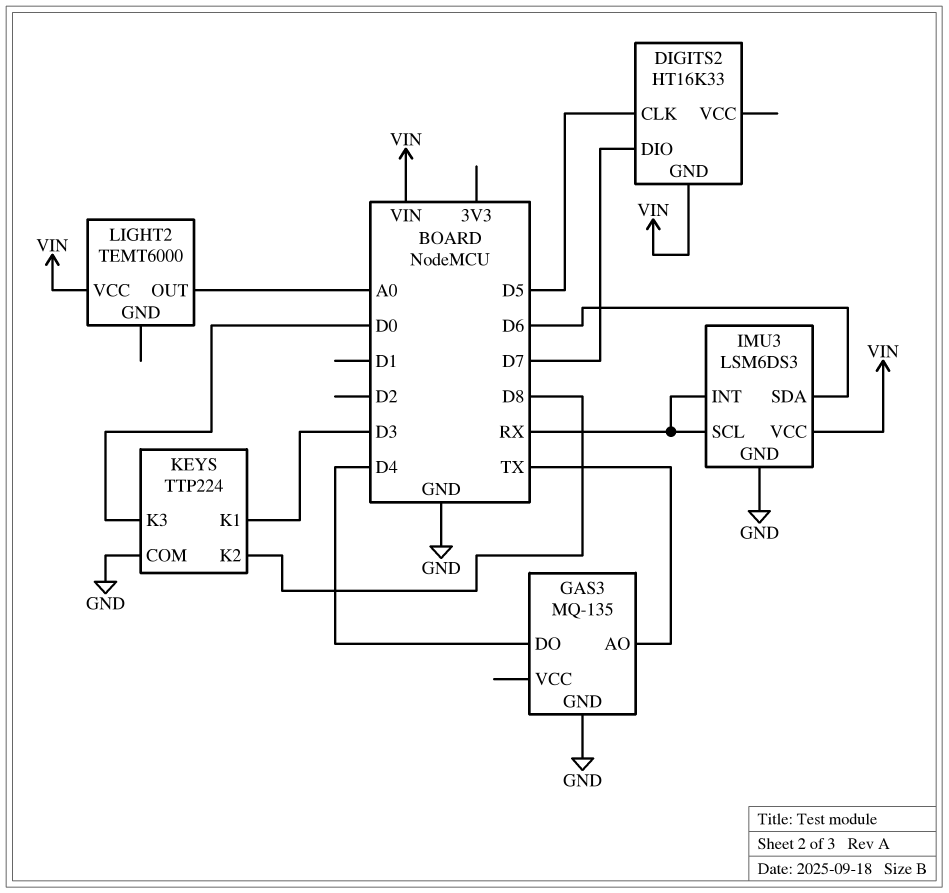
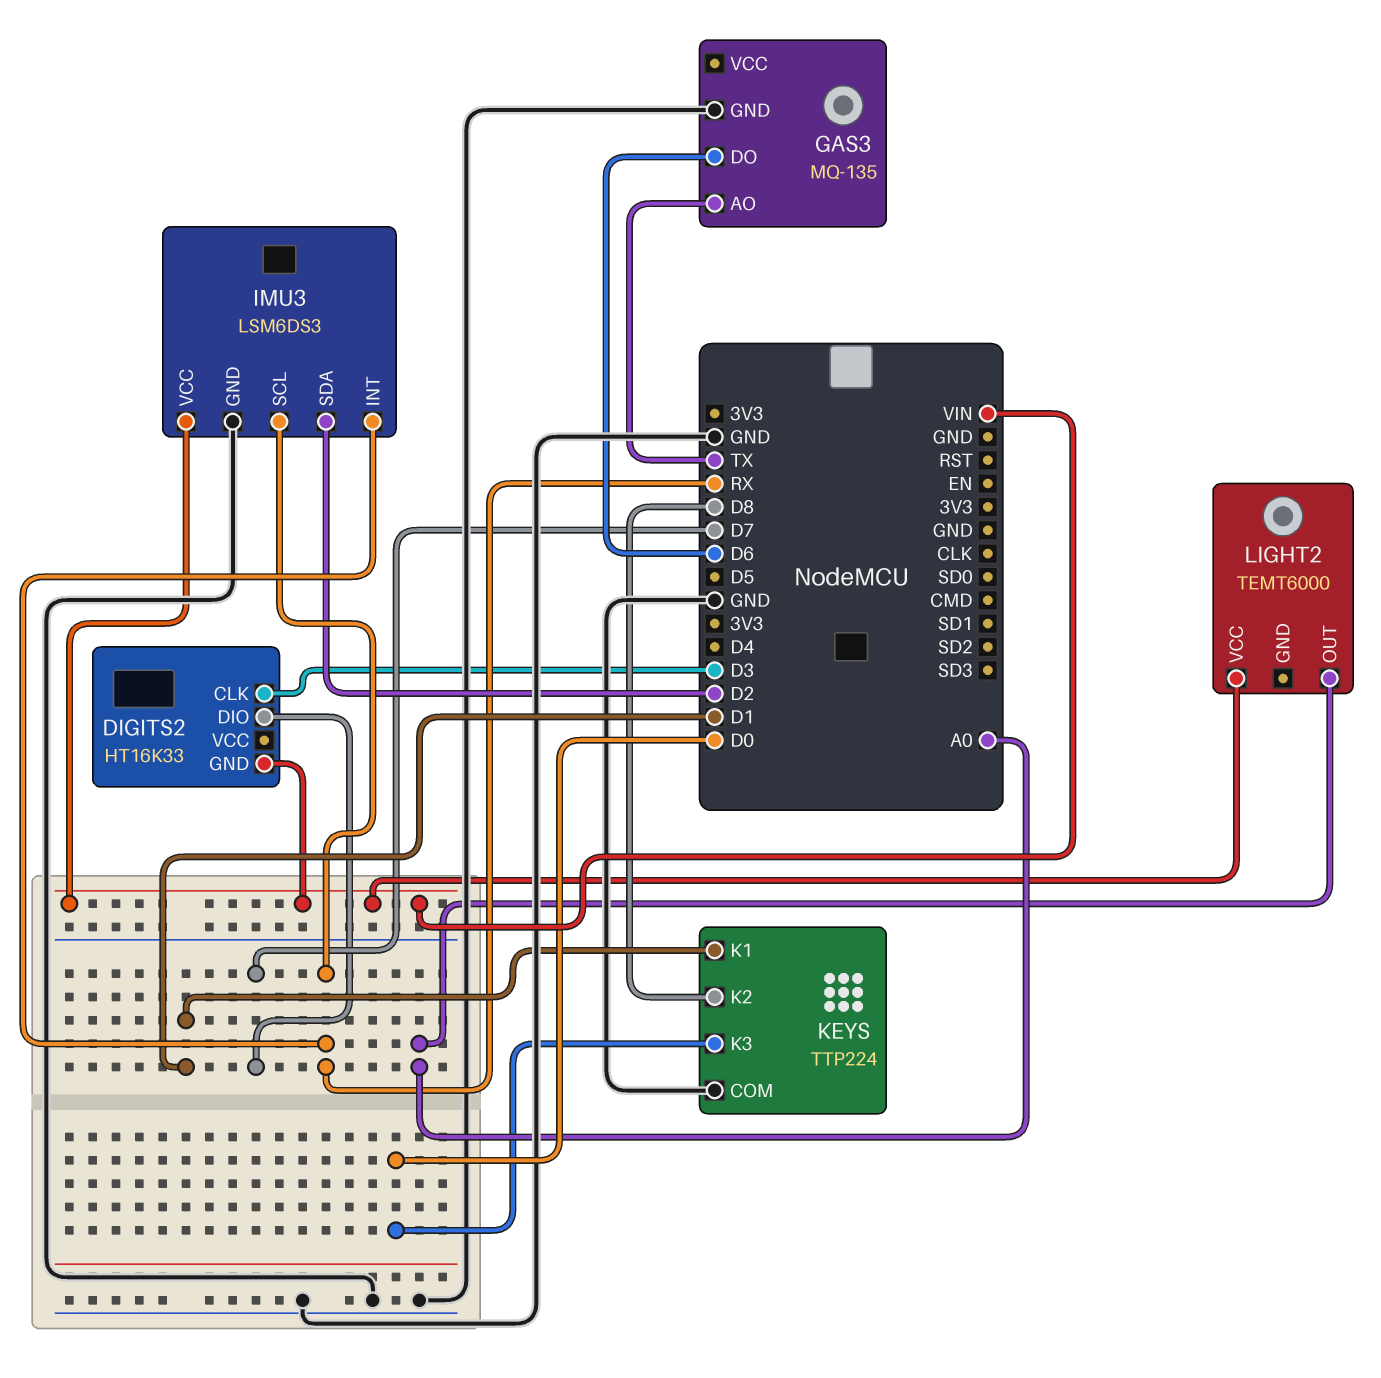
DIGITS2 pin CLK: D5 -> D3
GAS3 pin DO: D4 -> D6
IMU3 pin SDA: D6 -> D2
KEYS pin K1: D3 -> D1

